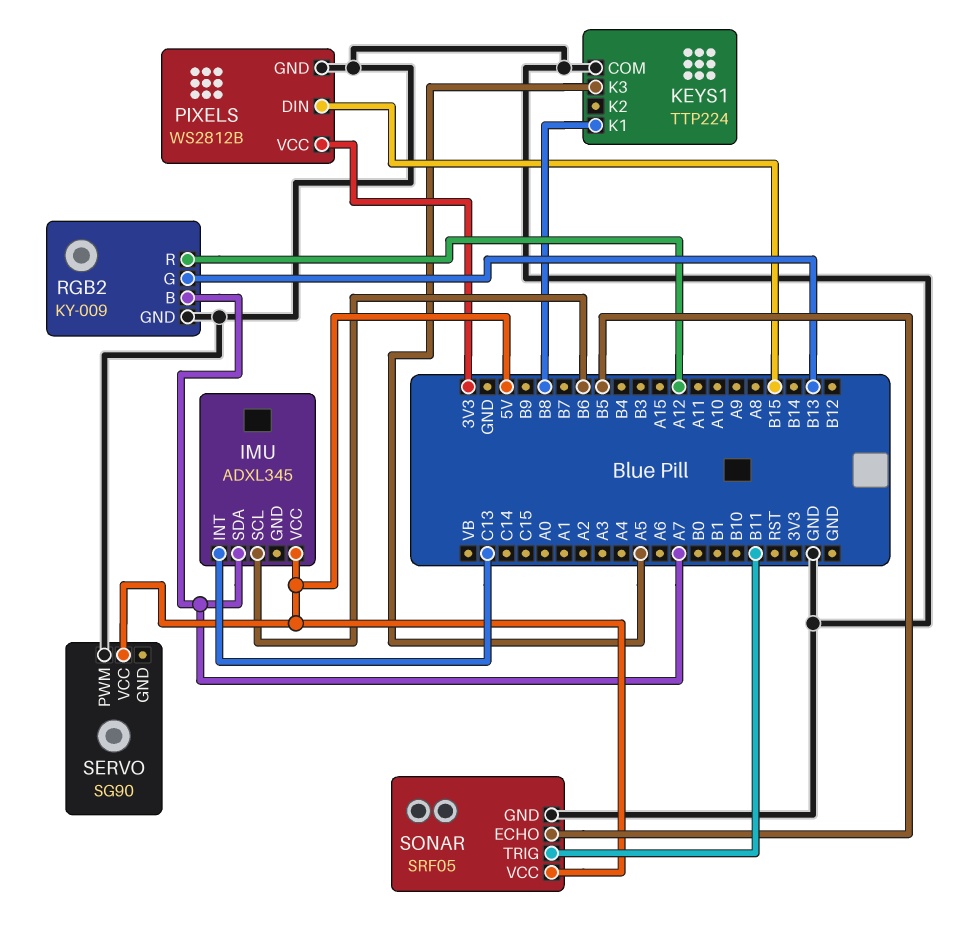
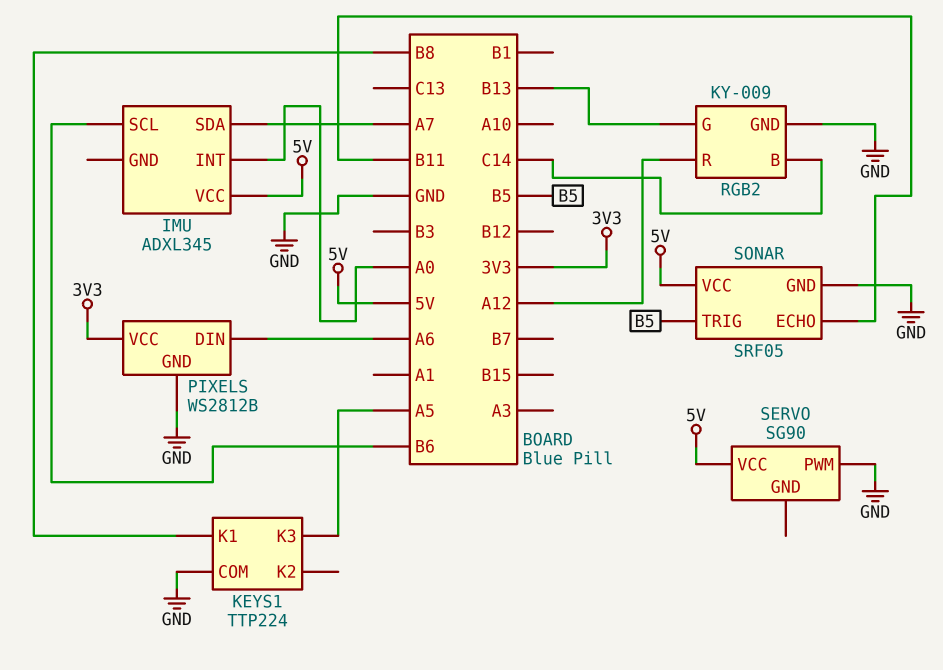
IMU pin INT: C13 -> A0
PIXELS pin DIN: B15 -> A6
RGB2 pin B: A7 -> C14
SONAR pin ECHO: B5 -> B11
SONAR pin TRIG: B11 -> B5

